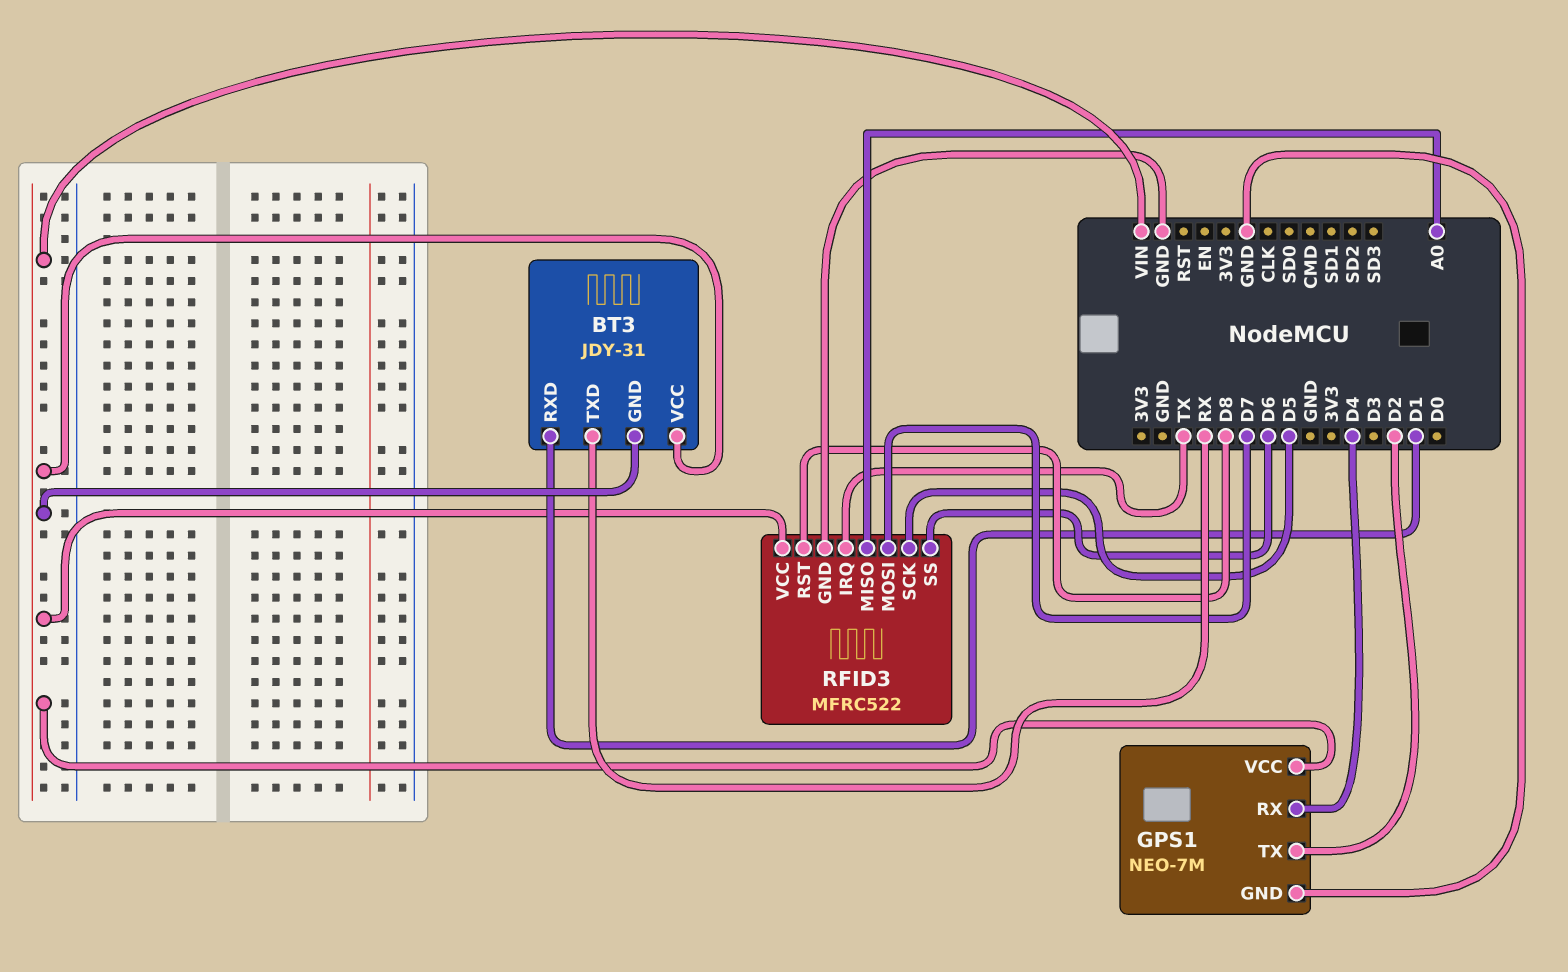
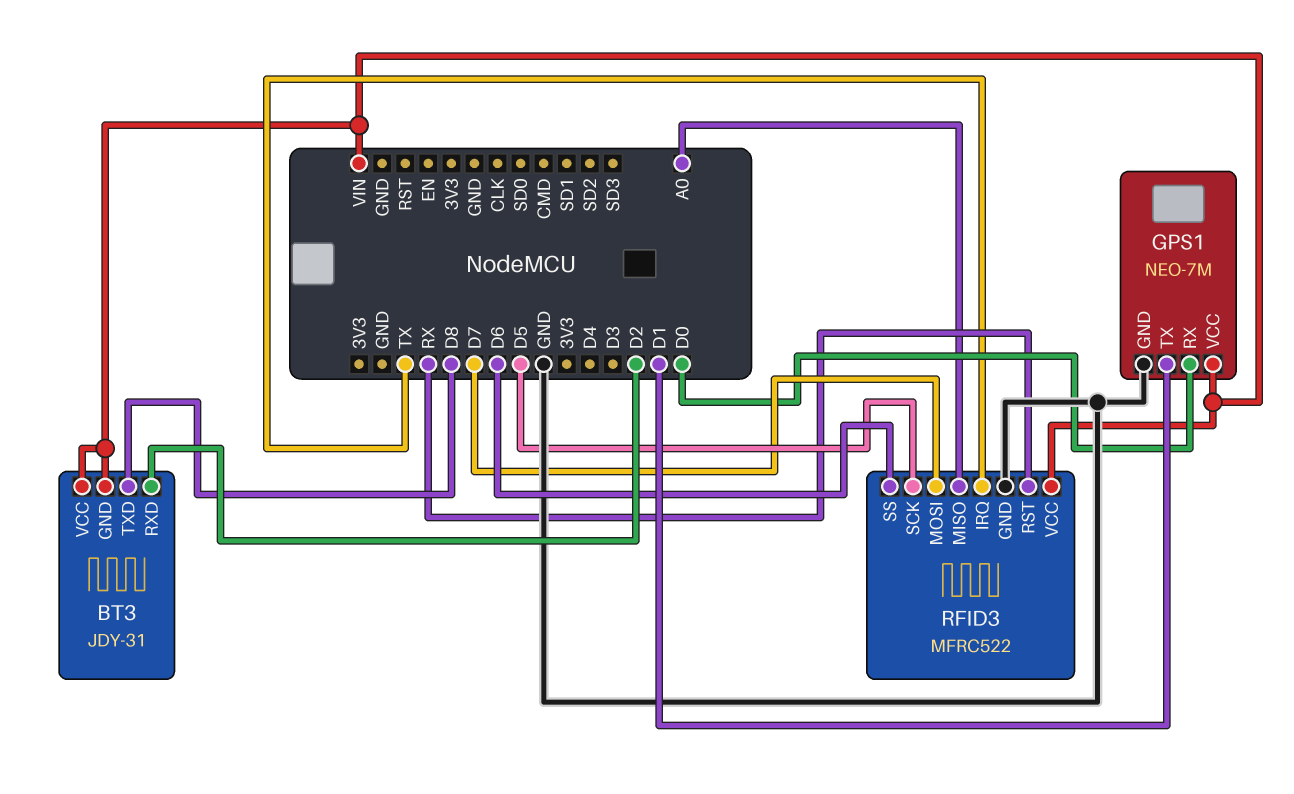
BT3 pin RXD: D1 -> D2
BT3 pin TXD: RX -> D8
GPS1 pin RX: D4 -> D0
GPS1 pin TX: D2 -> D1
RFID3 pin RST: D8 -> RX

